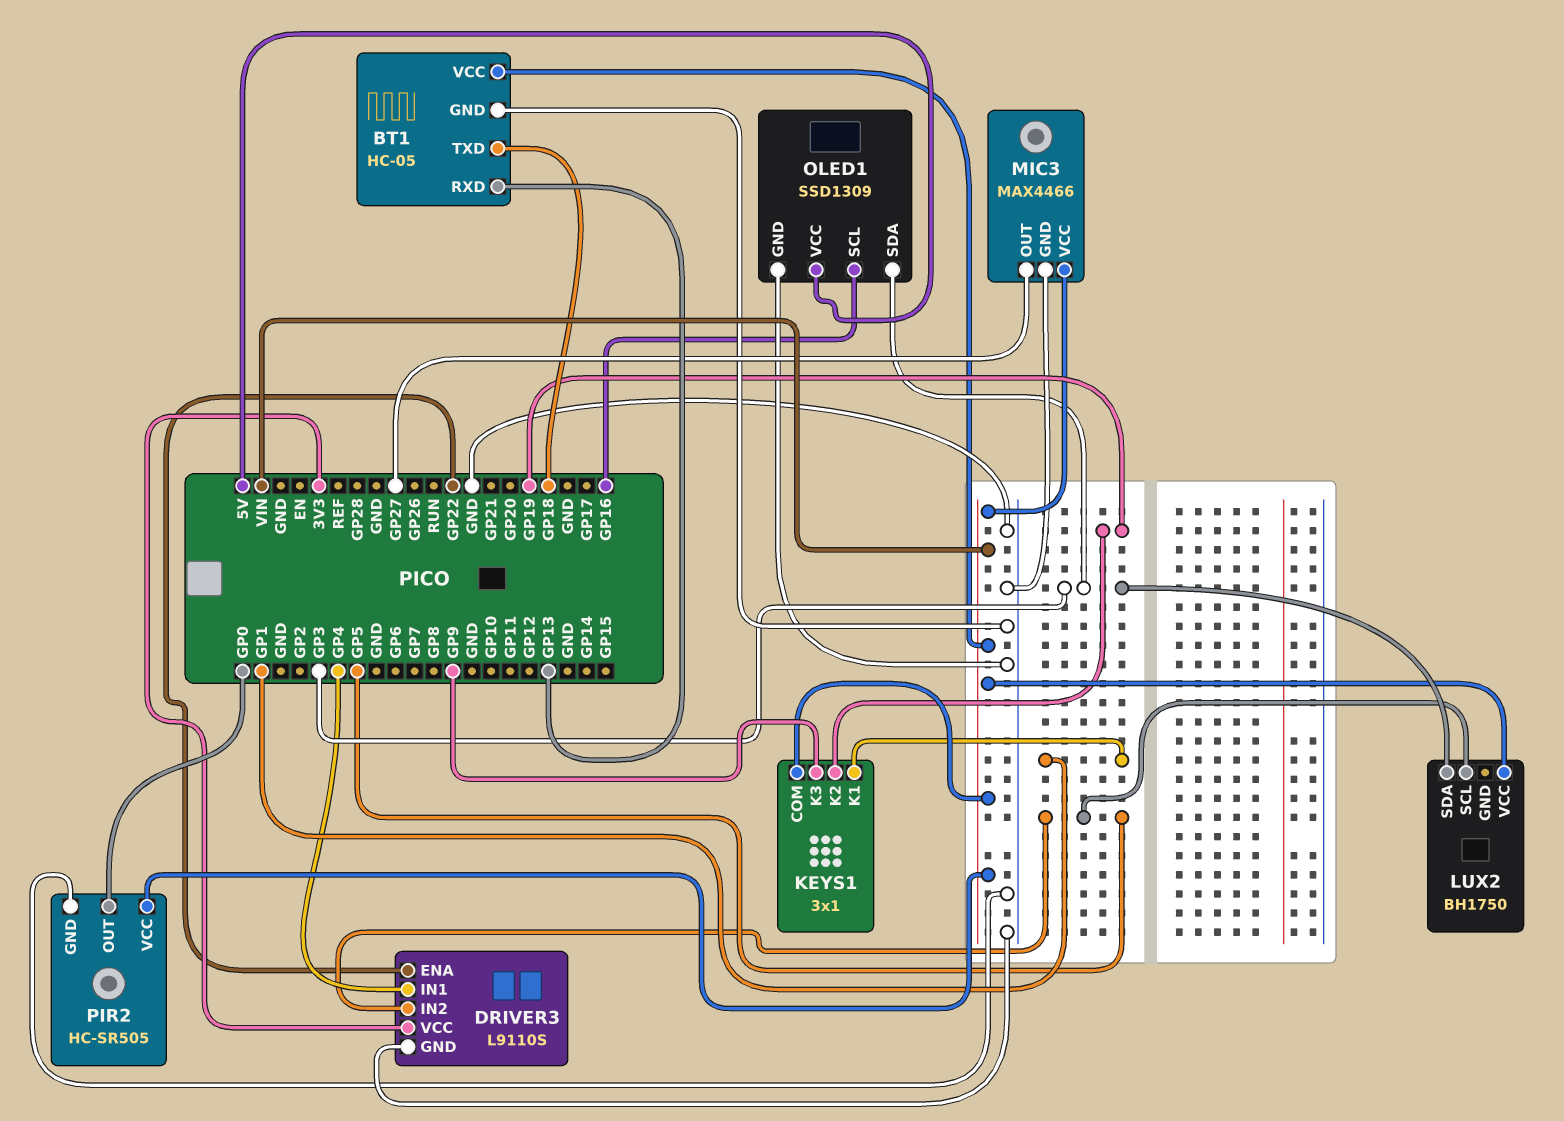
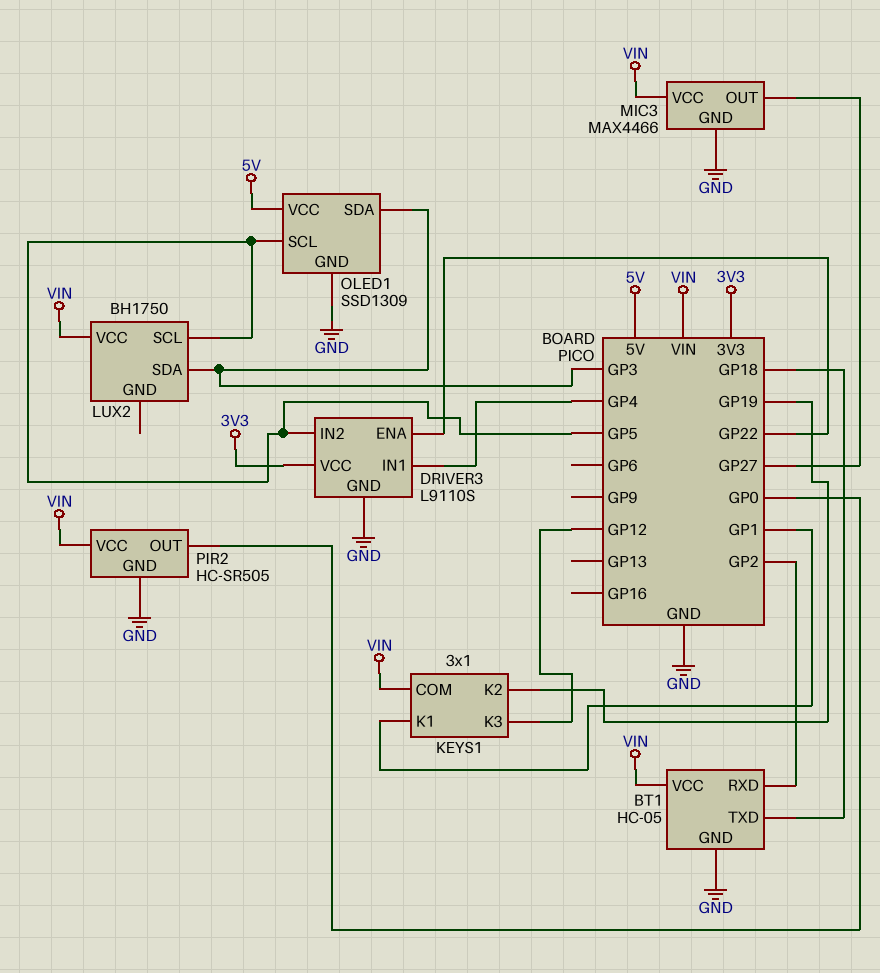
BT1 pin RXD: GP13 -> GP2
KEYS1 pin K3: GP9 -> GP12
OLED1 pin SCL: GP16 -> GP5

